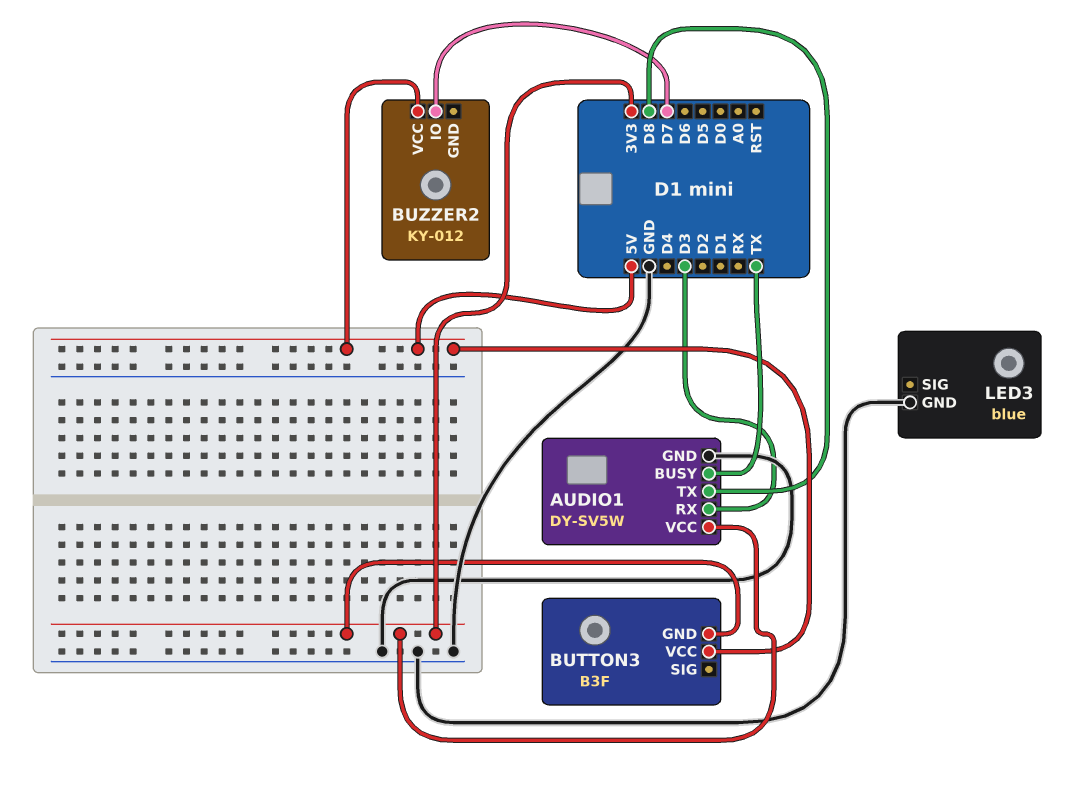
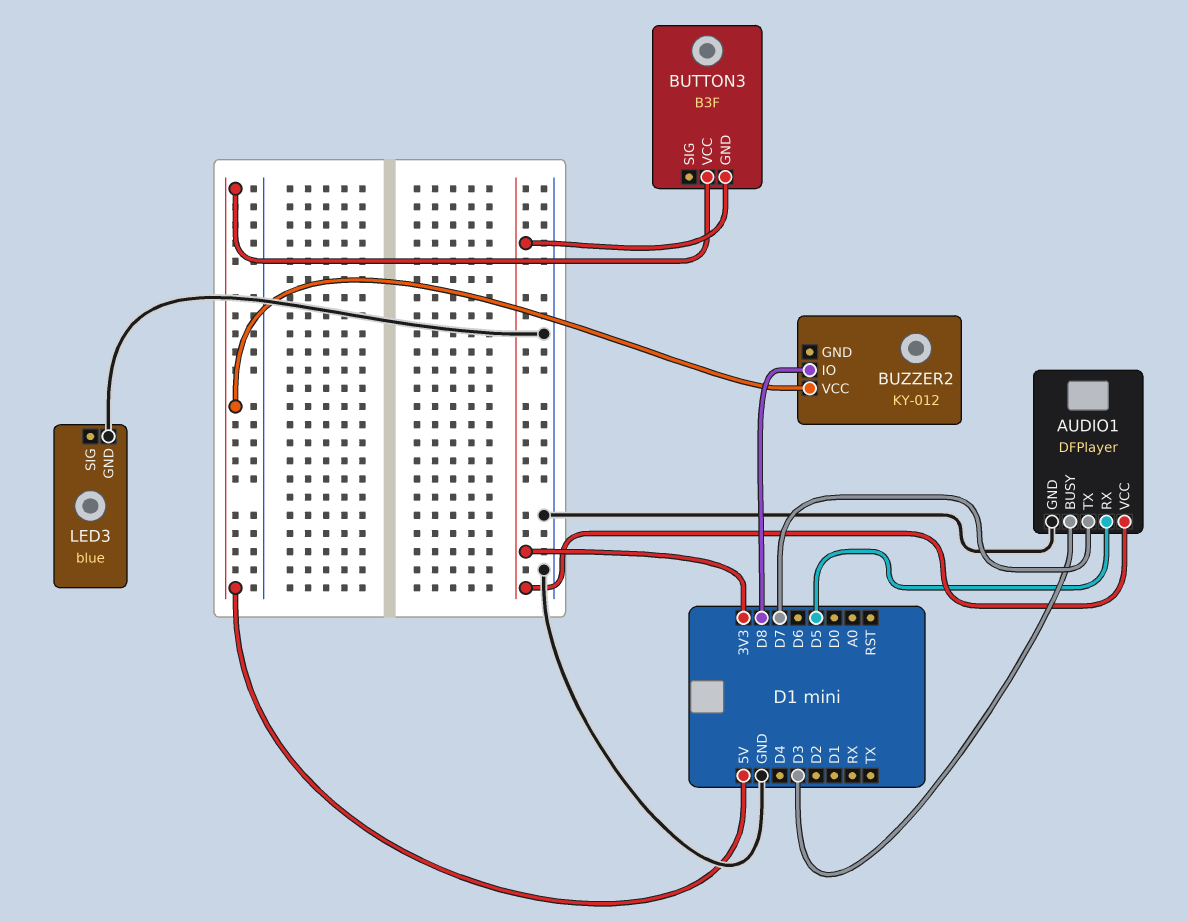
AUDIO1: DY-SV5W -> DFPlayer
AUDIO1 pin BUSY: TX -> D3
AUDIO1 pin RX: D3 -> D5
AUDIO1 pin TX: D8 -> D7
BUZZER2 pin IO: D7 -> D8

